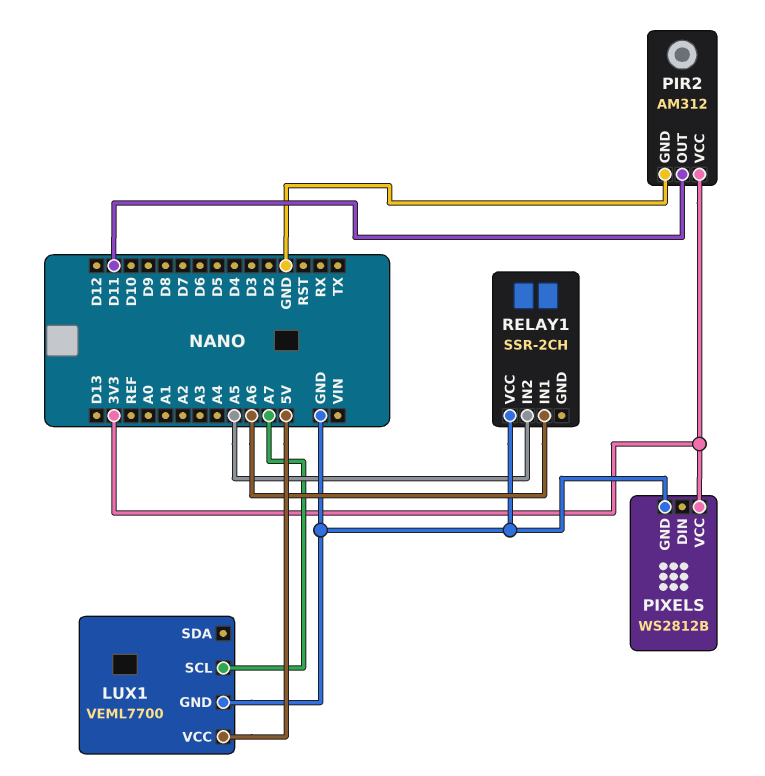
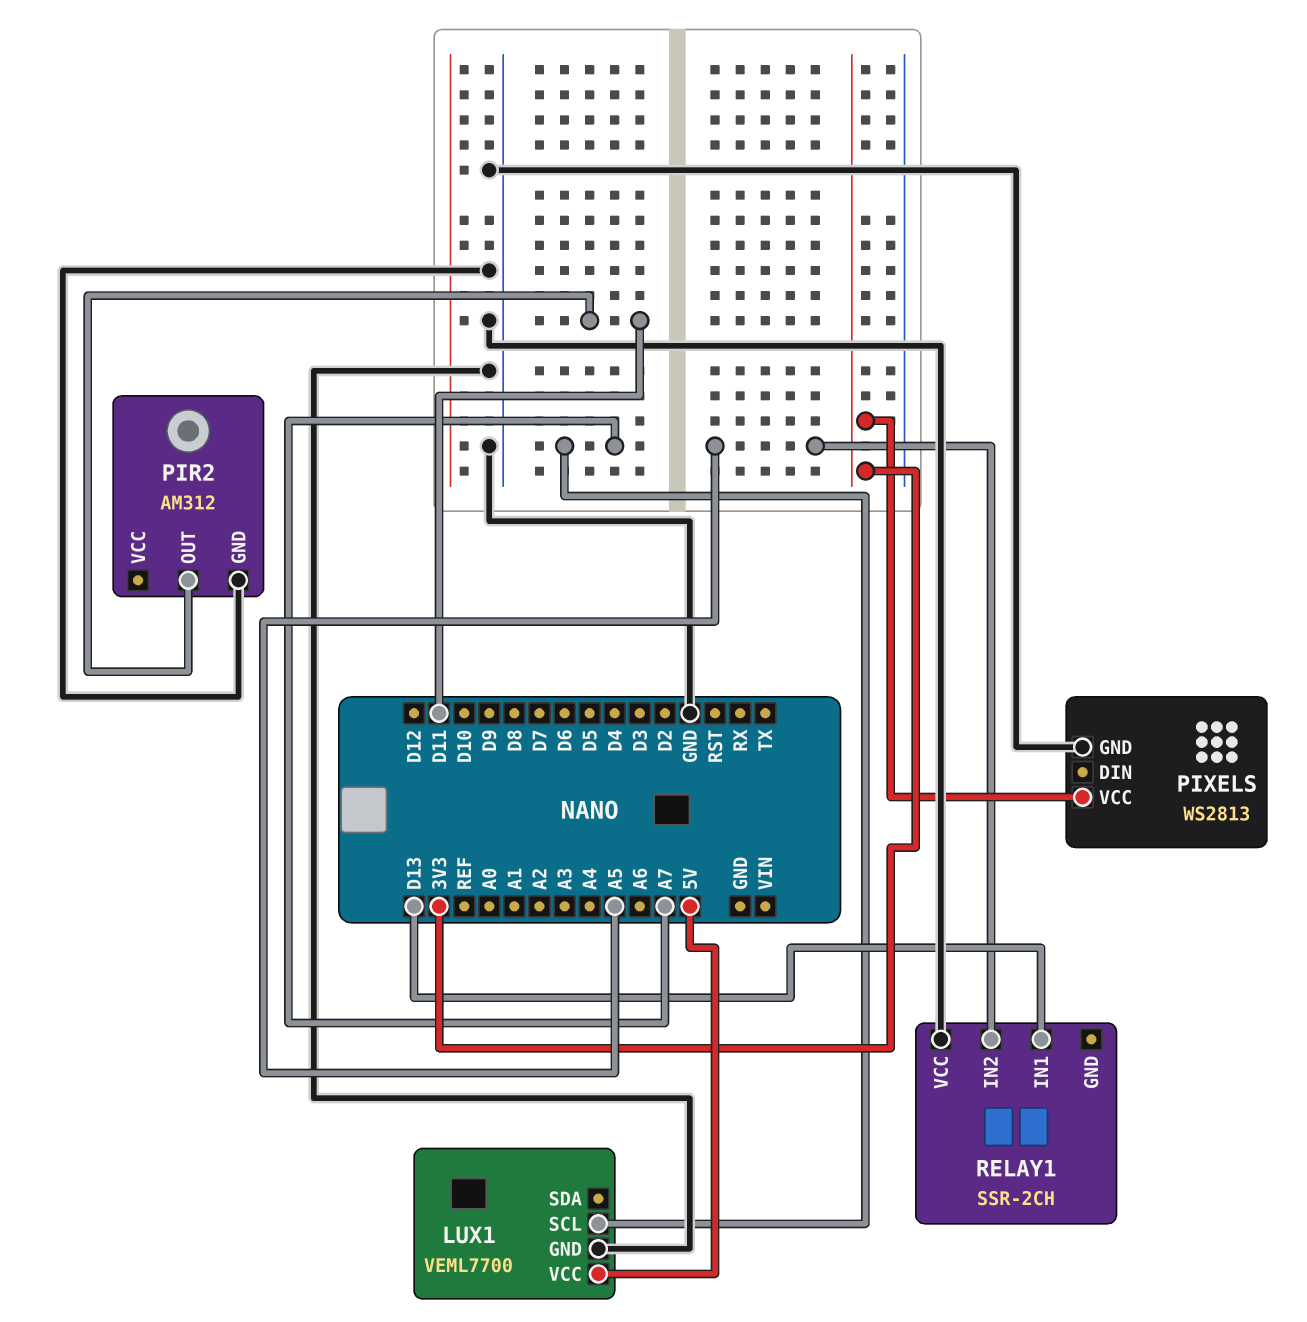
PIR2 pin VCC: 3V3 -> none
PIXELS: WS2812B -> WS2813
RELAY1 pin IN1: A6 -> D13

